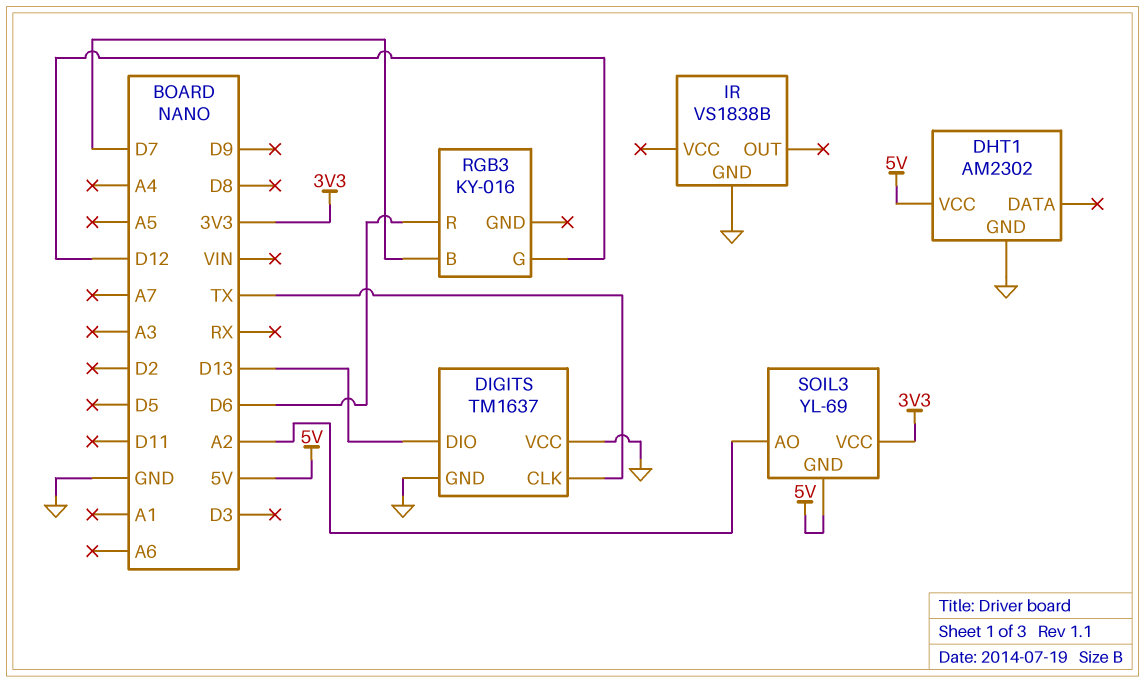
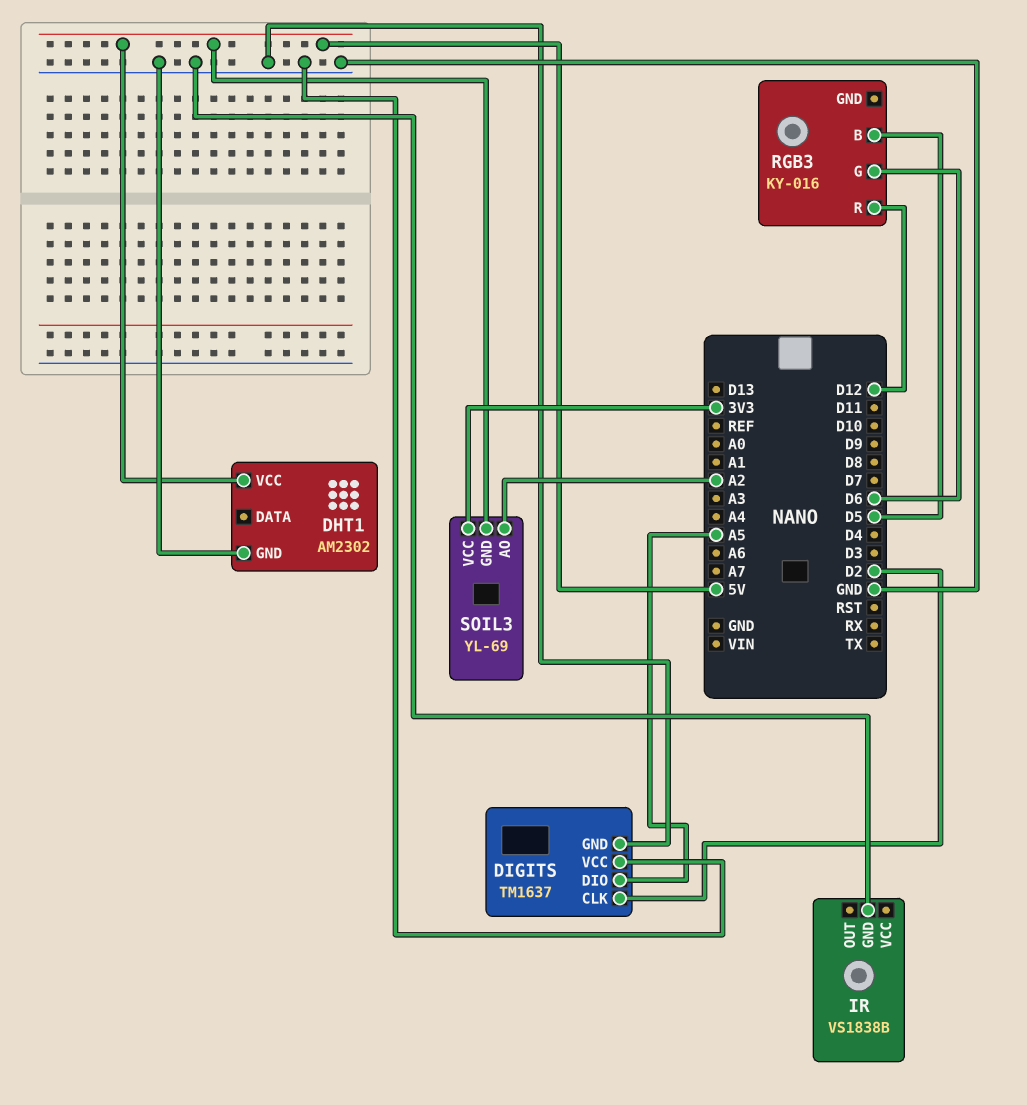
DIGITS pin CLK: TX -> D2
DIGITS pin DIO: D13 -> A5
RGB3 pin B: D7 -> D5
RGB3 pin G: D12 -> D6
RGB3 pin R: D6 -> D12

